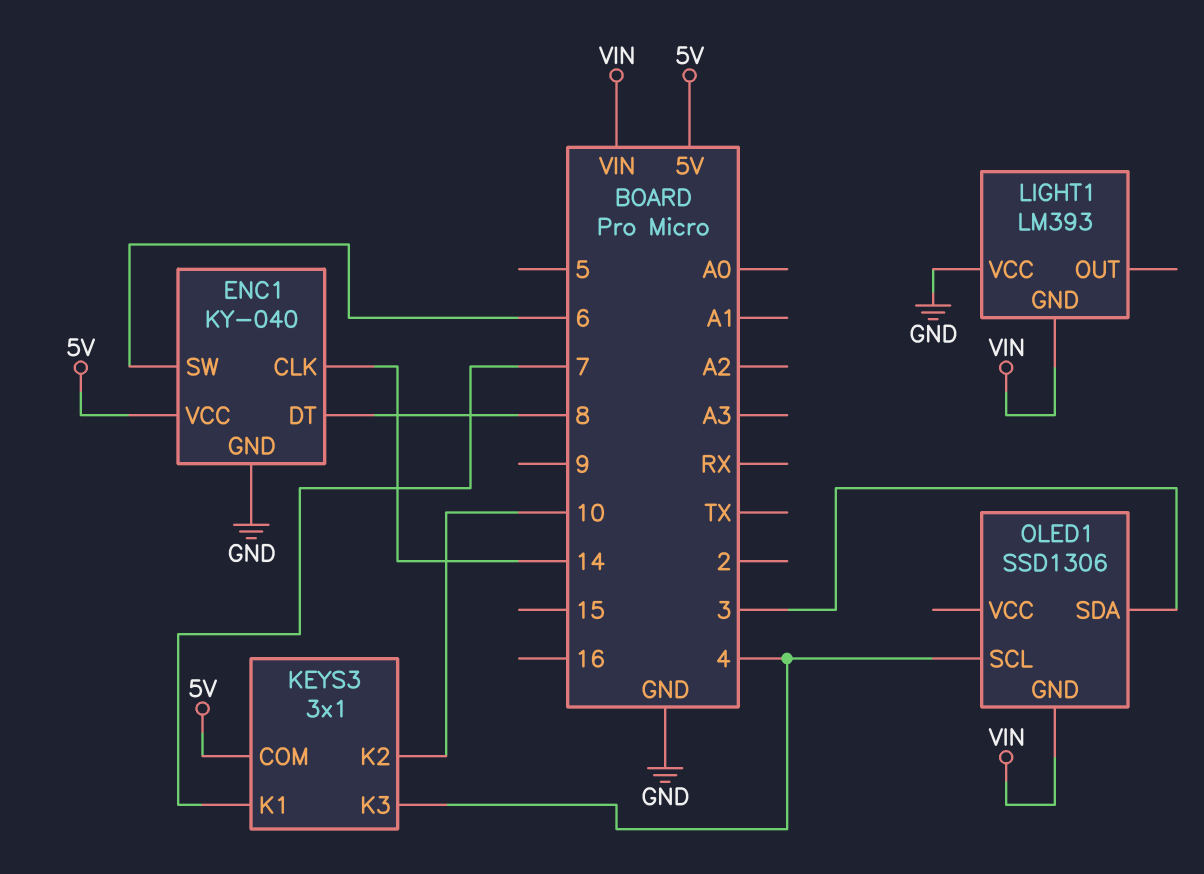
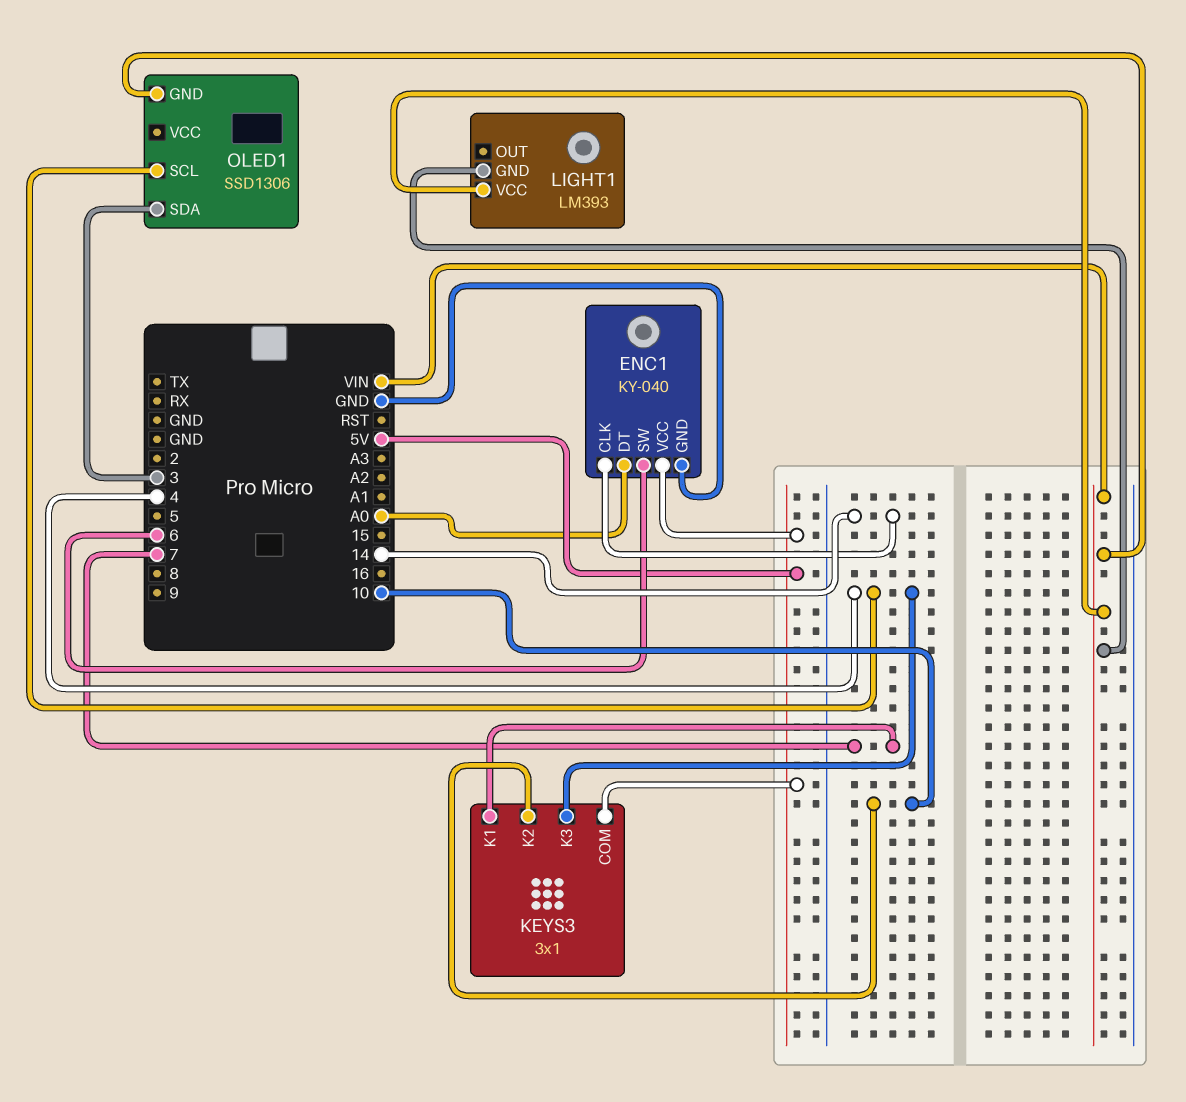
ENC1 pin DT: 8 -> A0
LIGHT1 pin VCC: GND -> VIN

